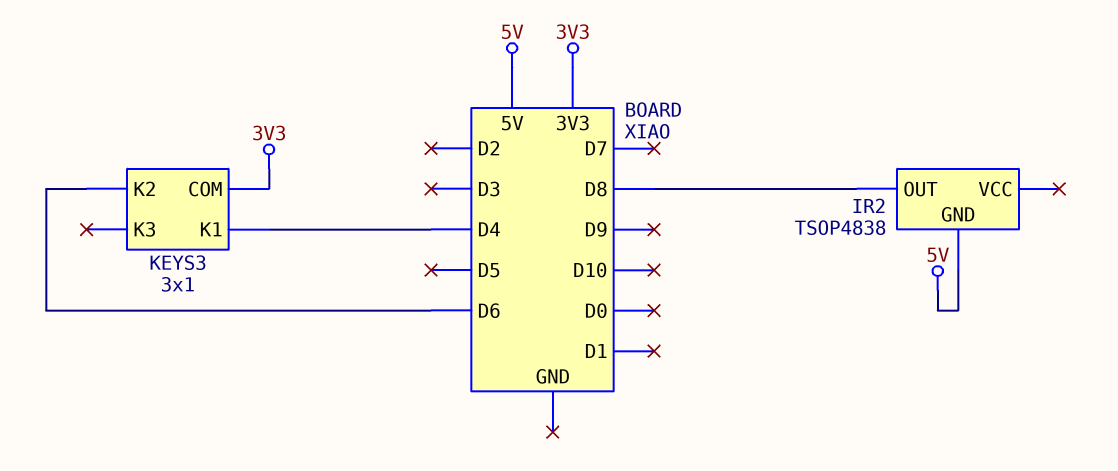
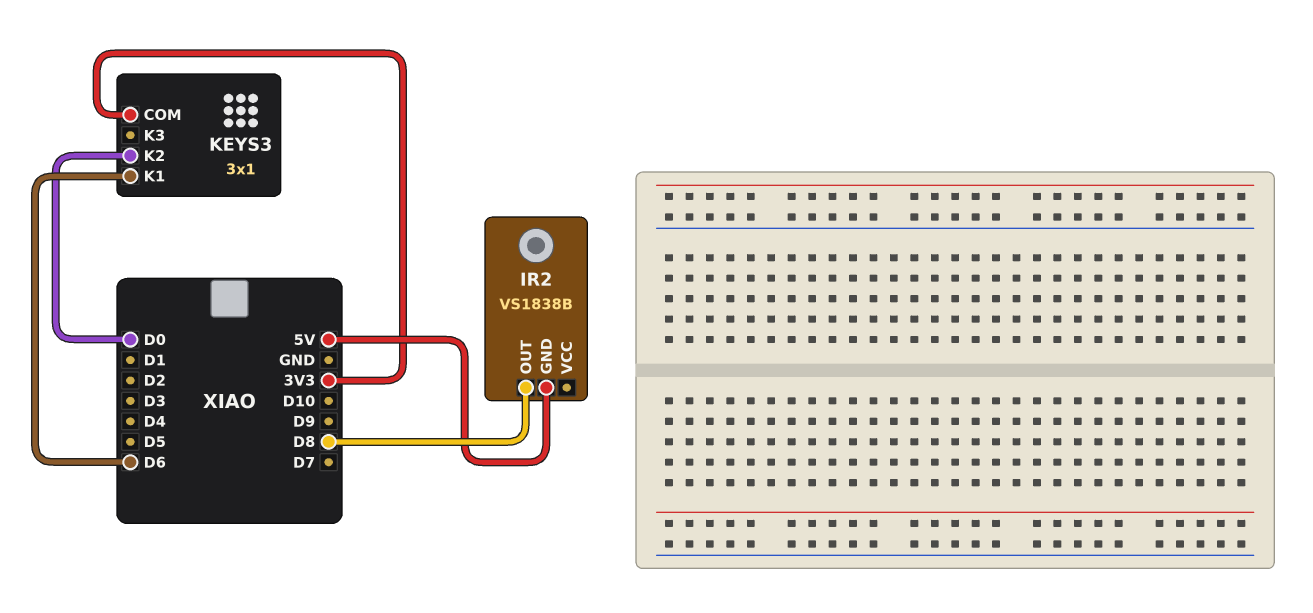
IR2: TSOP4838 -> VS1838B
KEYS3 pin K1: D4 -> D6
KEYS3 pin K2: D6 -> D0

